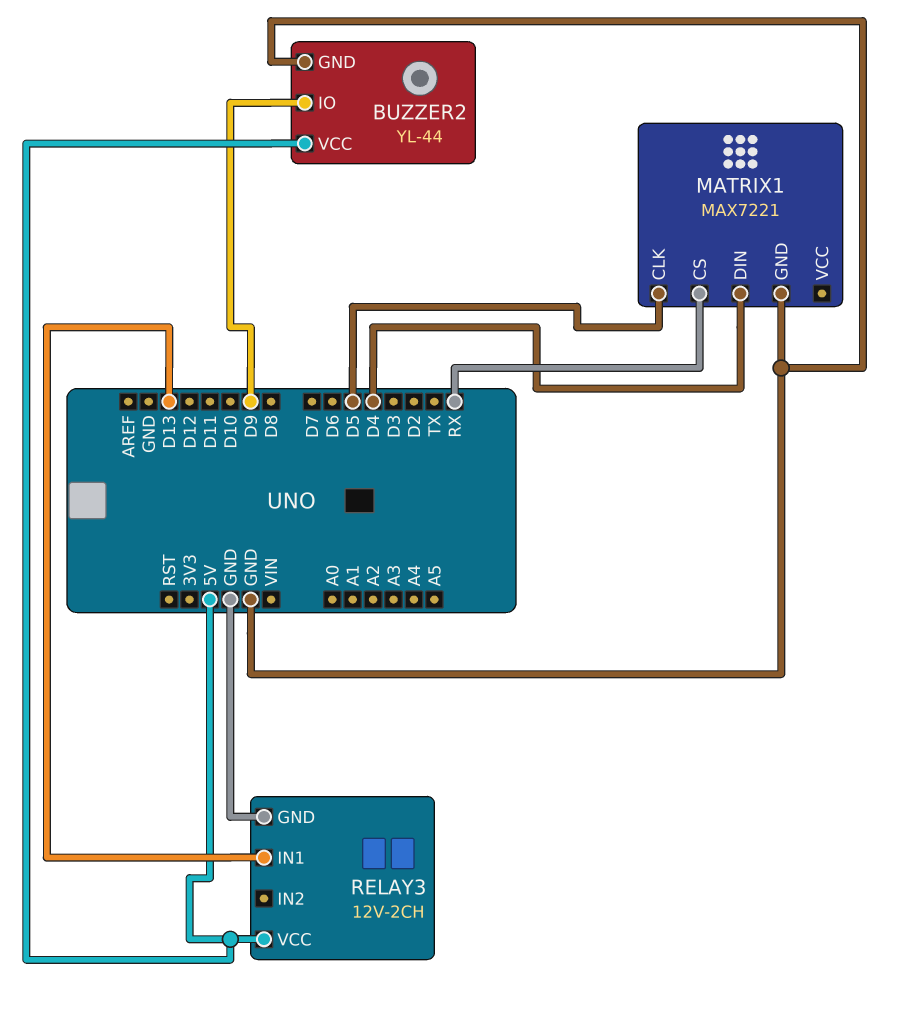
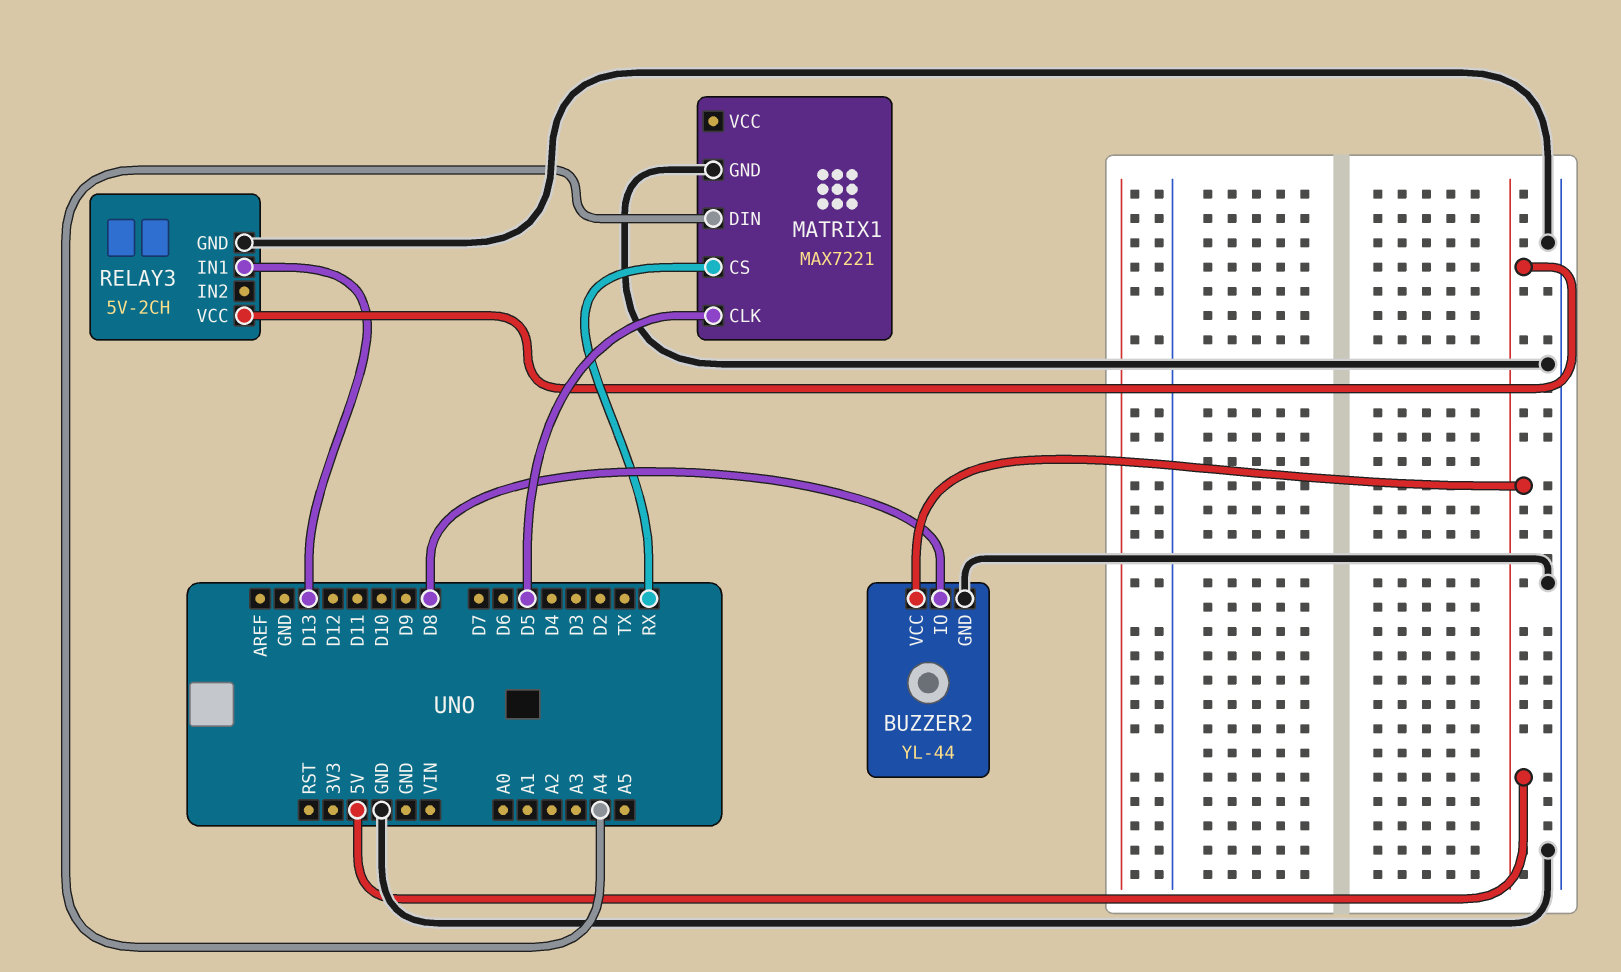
BUZZER2 pin IO: D9 -> D8
MATRIX1 pin DIN: D4 -> A4
RELAY3: 12V-2CH -> 5V-2CH

